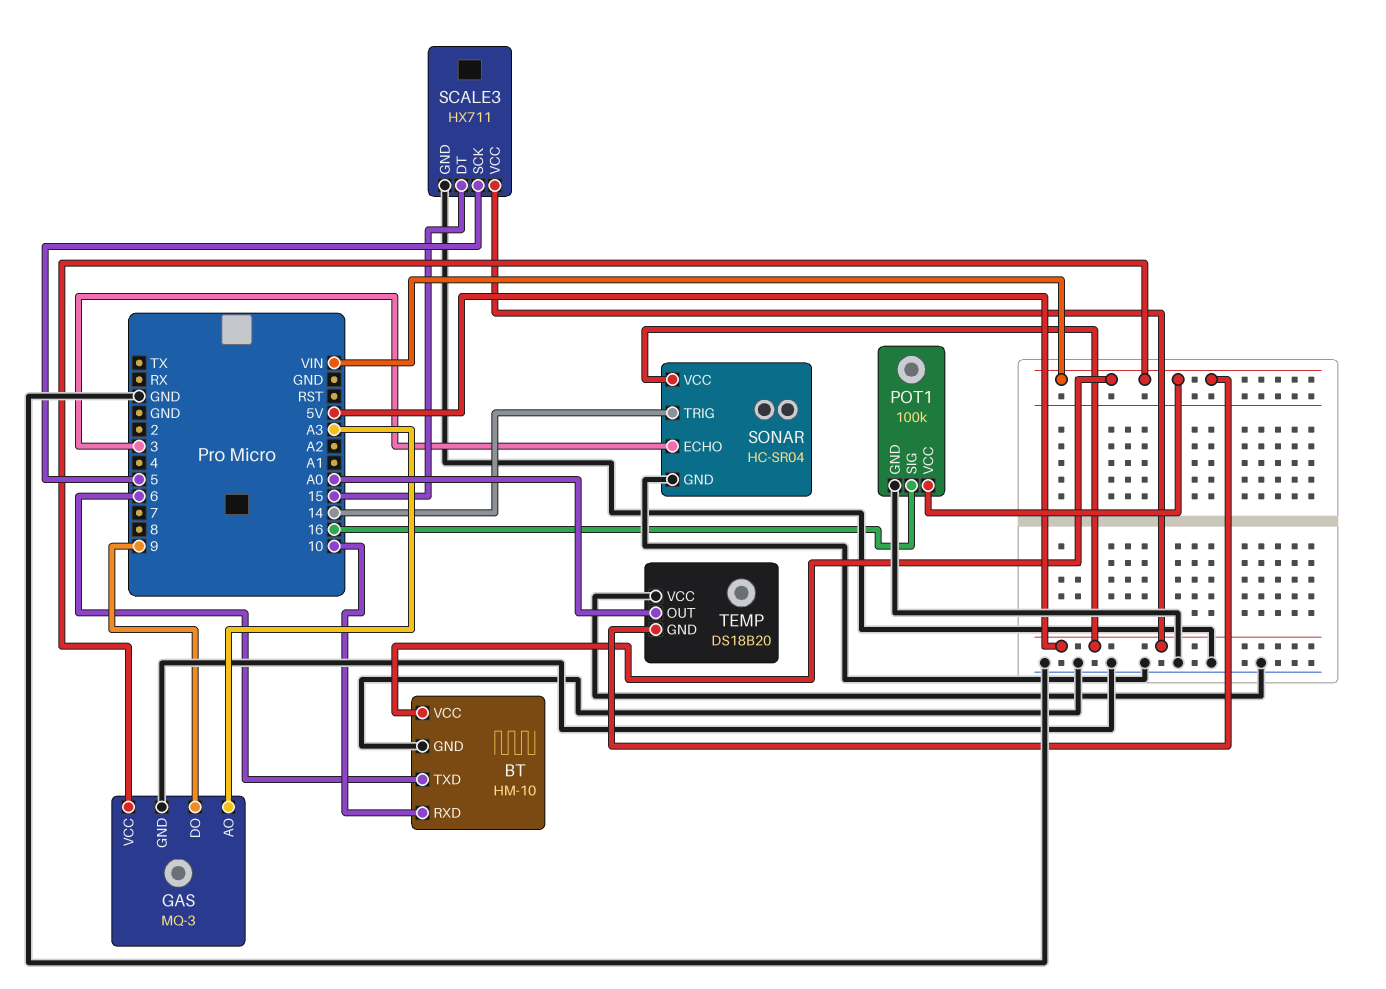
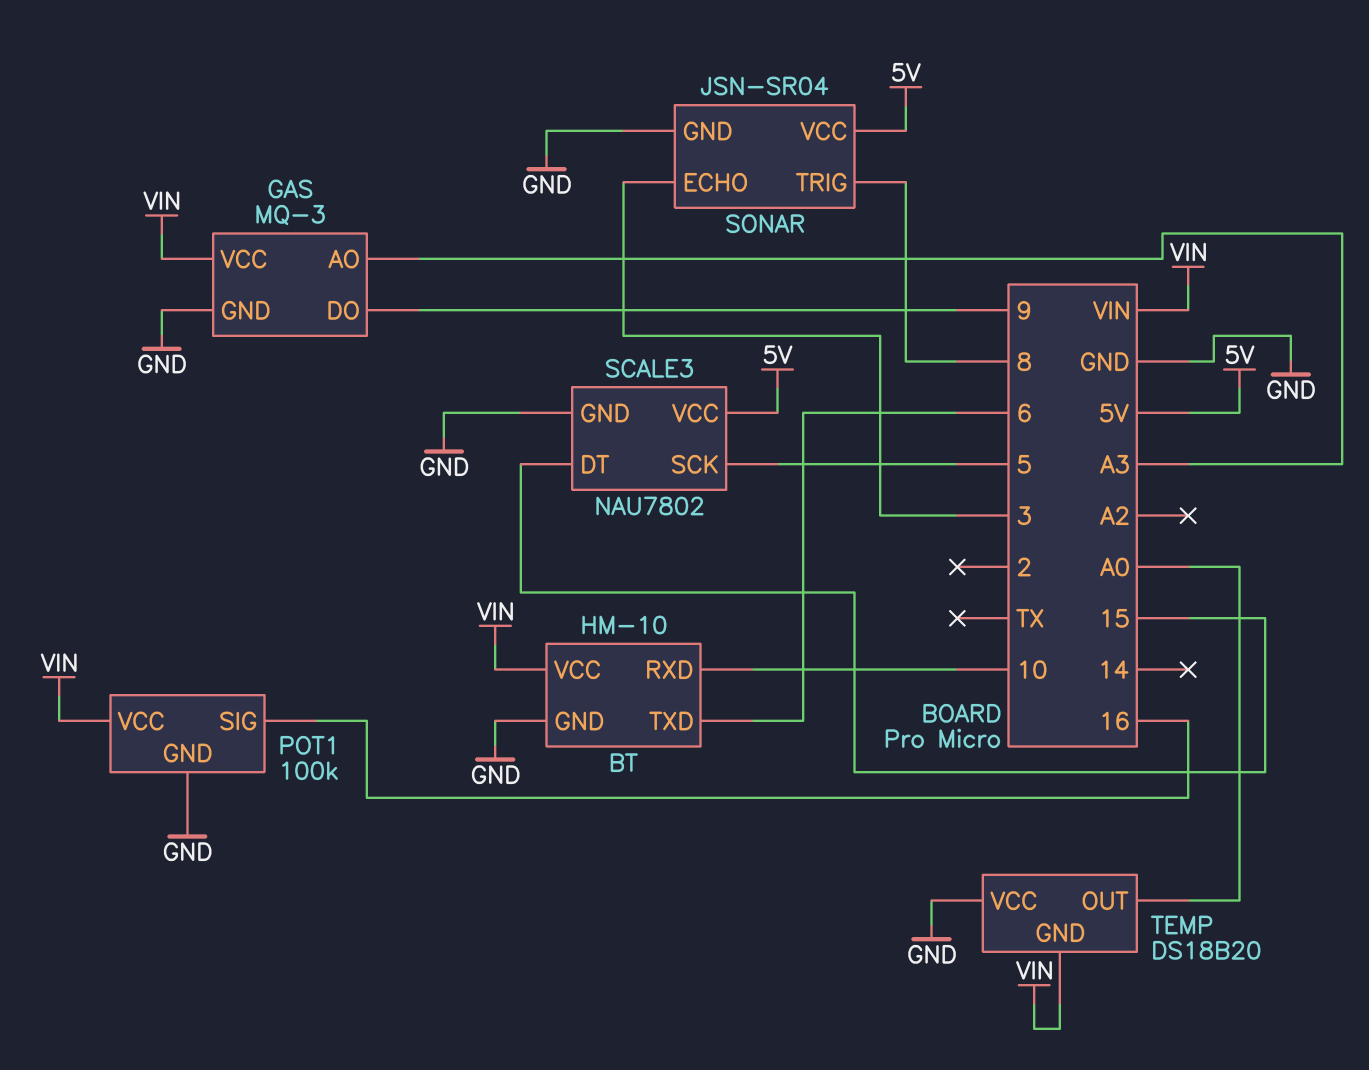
SCALE3: HX711 -> NAU7802
SONAR: HC-SR04 -> JSN-SR04
SONAR pin TRIG: 14 -> 8

